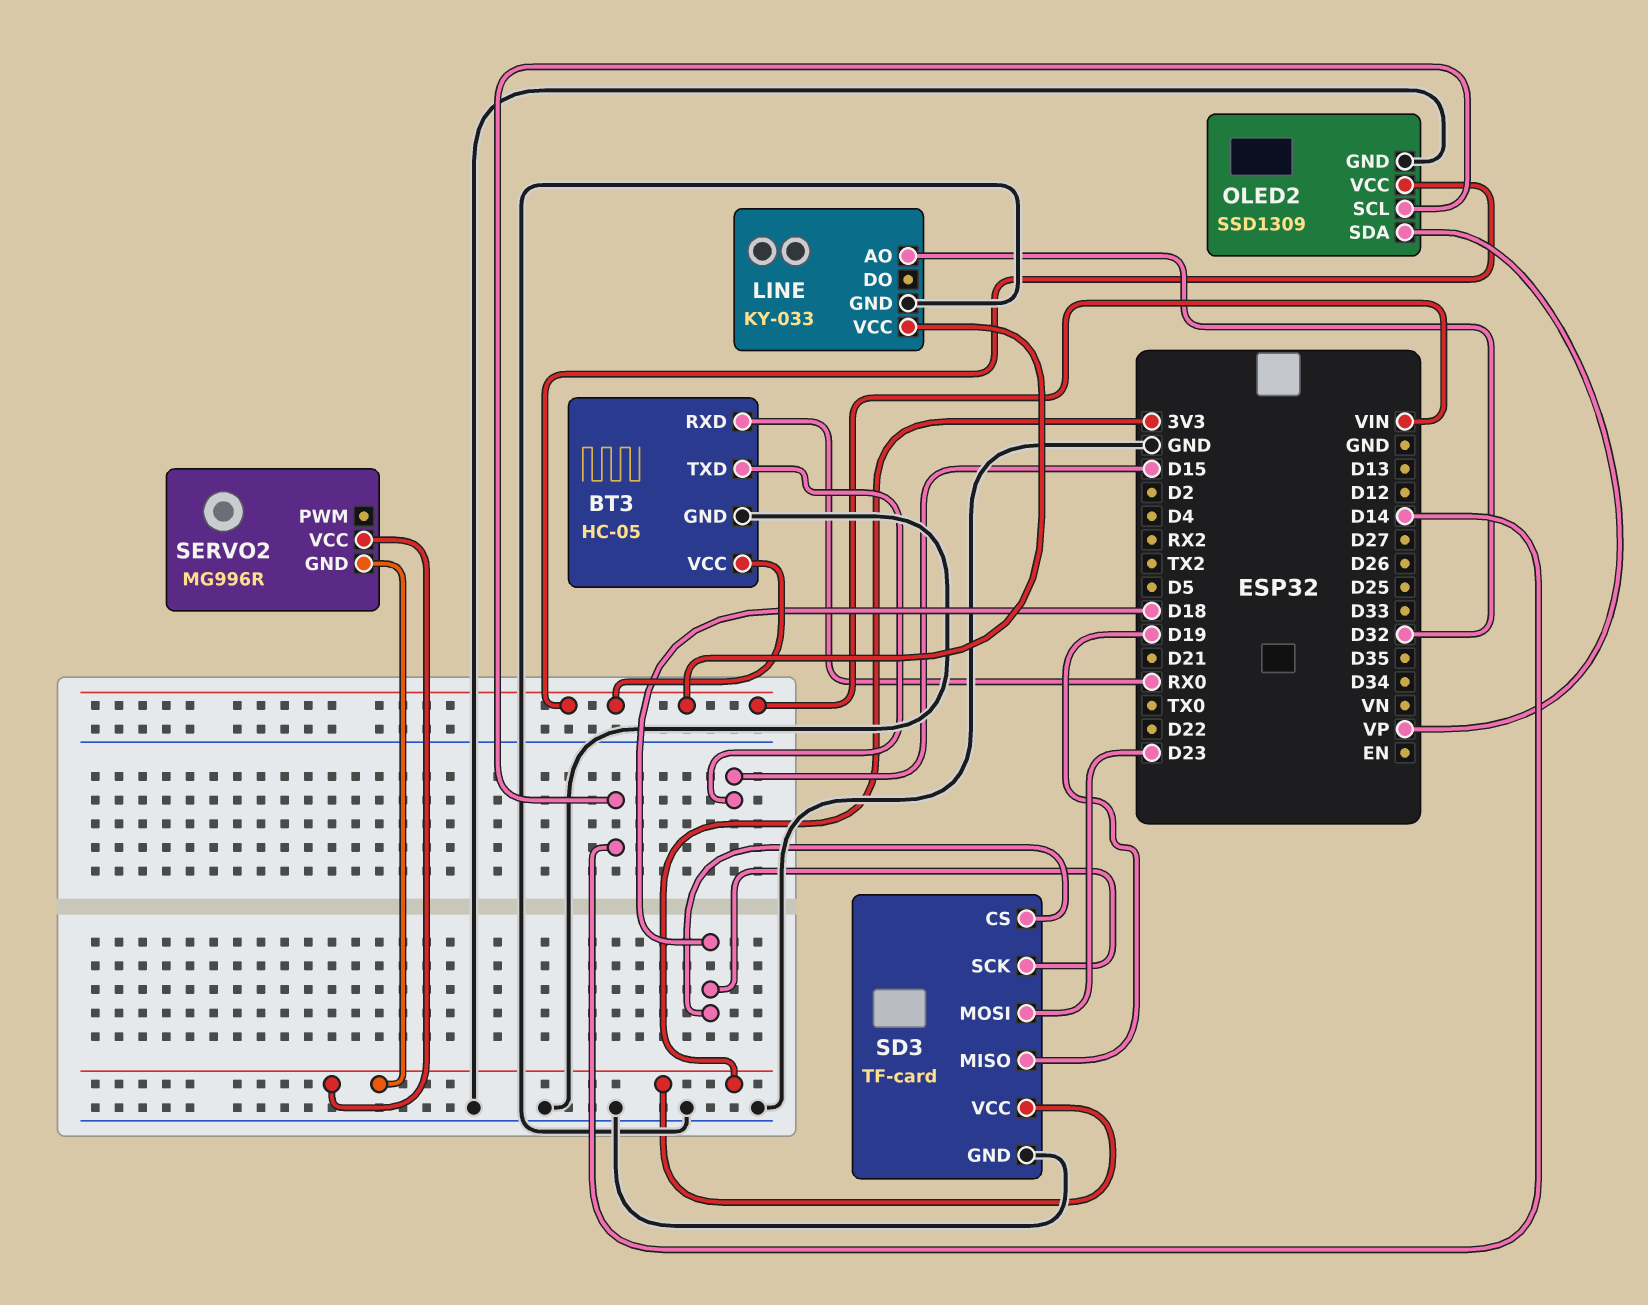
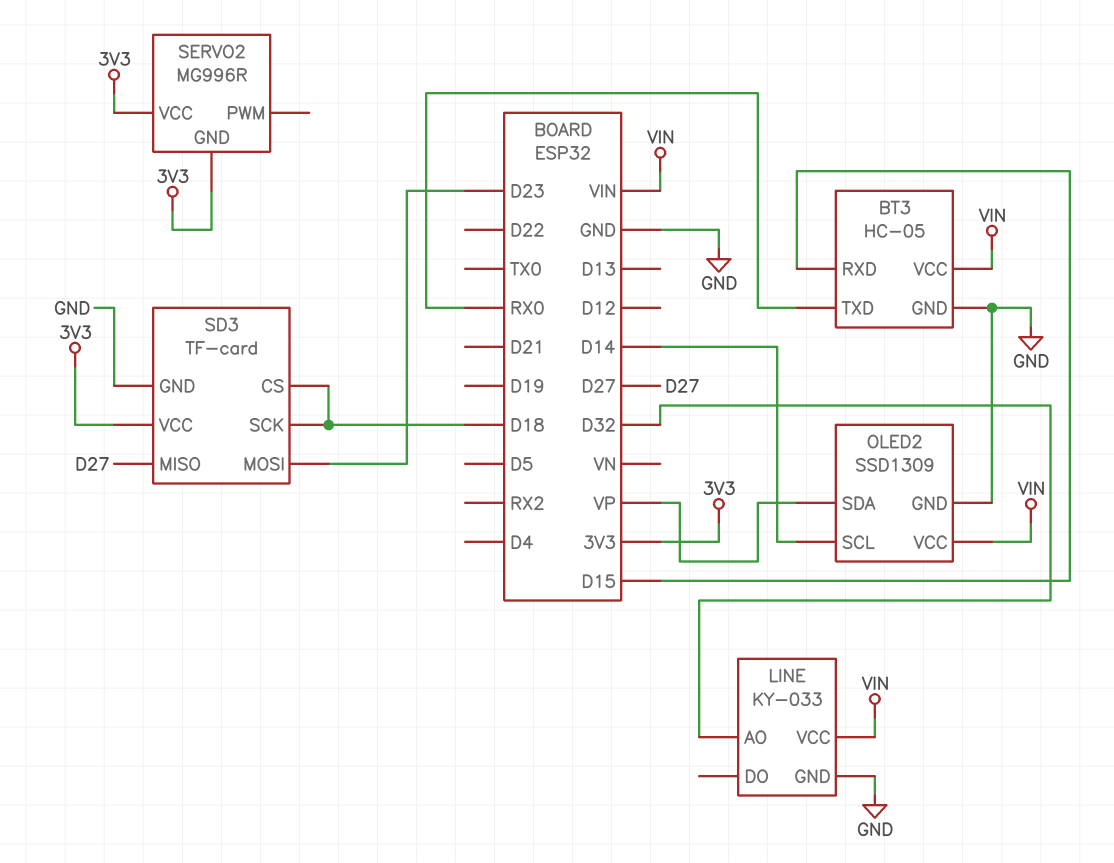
BT3 pin RXD: RX0 -> D15
BT3 pin TXD: D15 -> RX0
SD3 pin MISO: D19 -> D27

